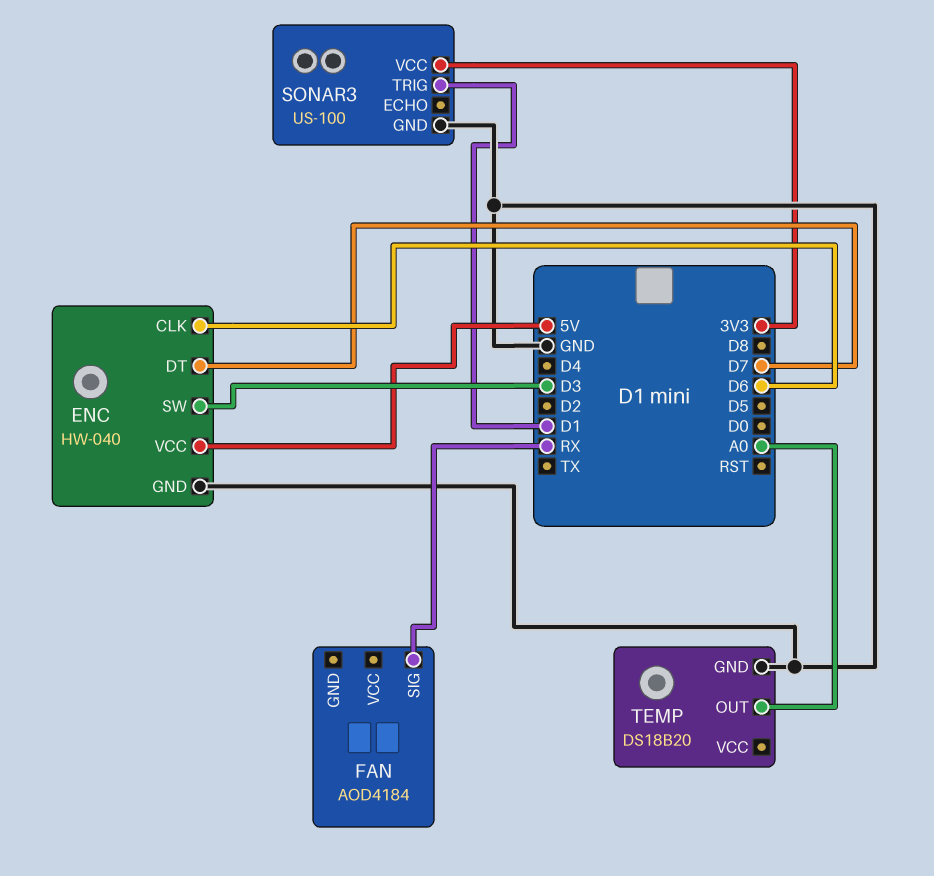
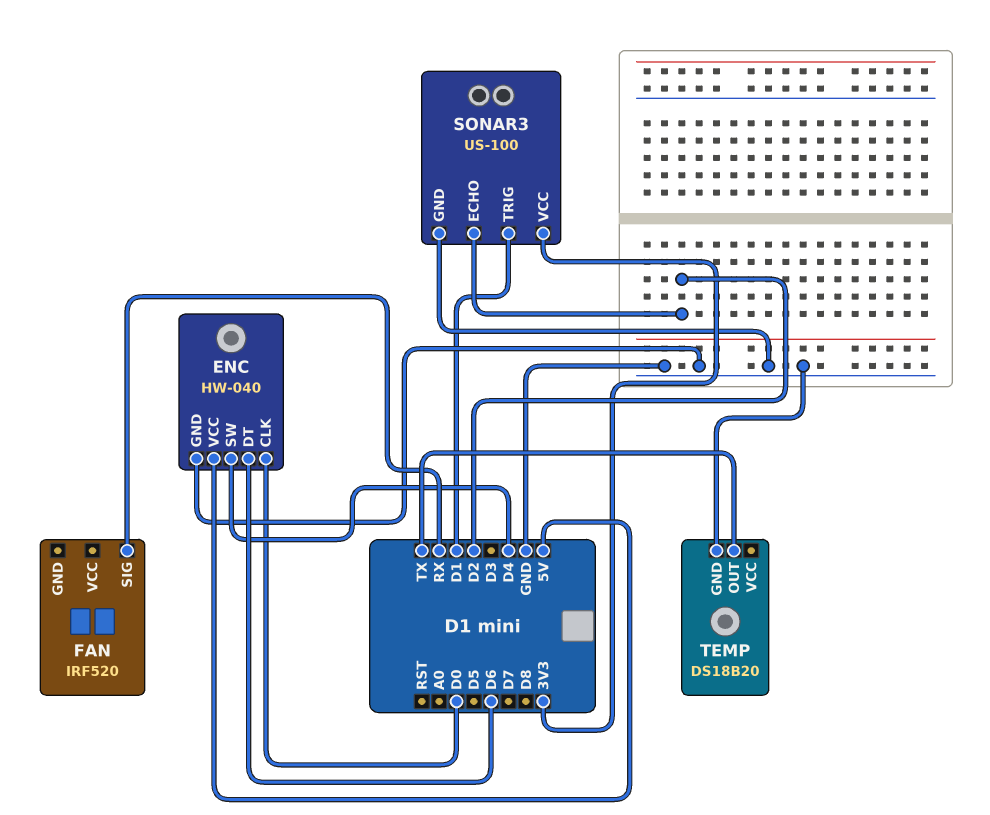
ENC pin CLK: D6 -> D0
ENC pin DT: D7 -> D6
ENC pin SW: D3 -> D4
FAN: AOD4184 -> IRF520
SONAR3 pin ECHO: none -> D2
TEMP pin OUT: A0 -> TX

